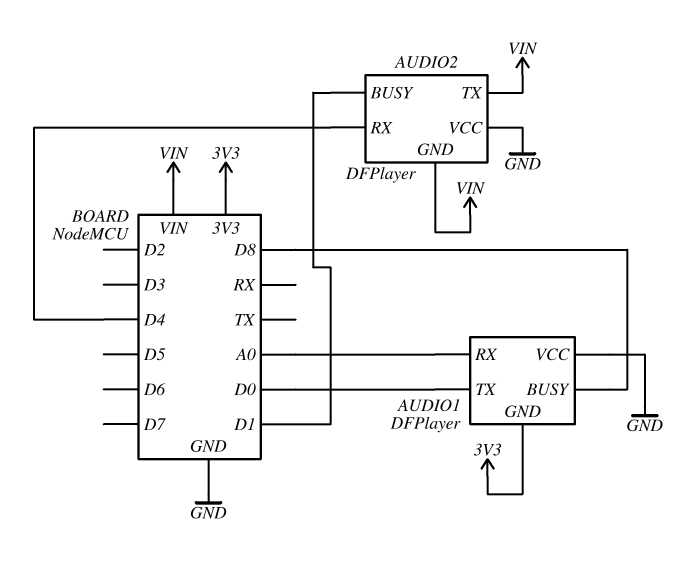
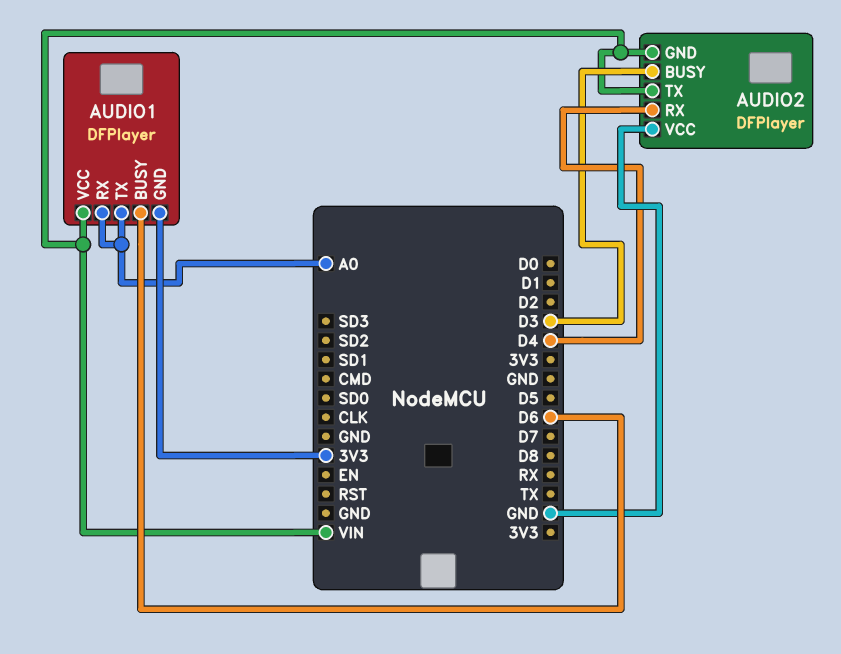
AUDIO1 pin BUSY: D8 -> D6
AUDIO1 pin TX: D0 -> A0
AUDIO1 pin VCC: GND -> VIN
AUDIO2 pin BUSY: D1 -> D3

